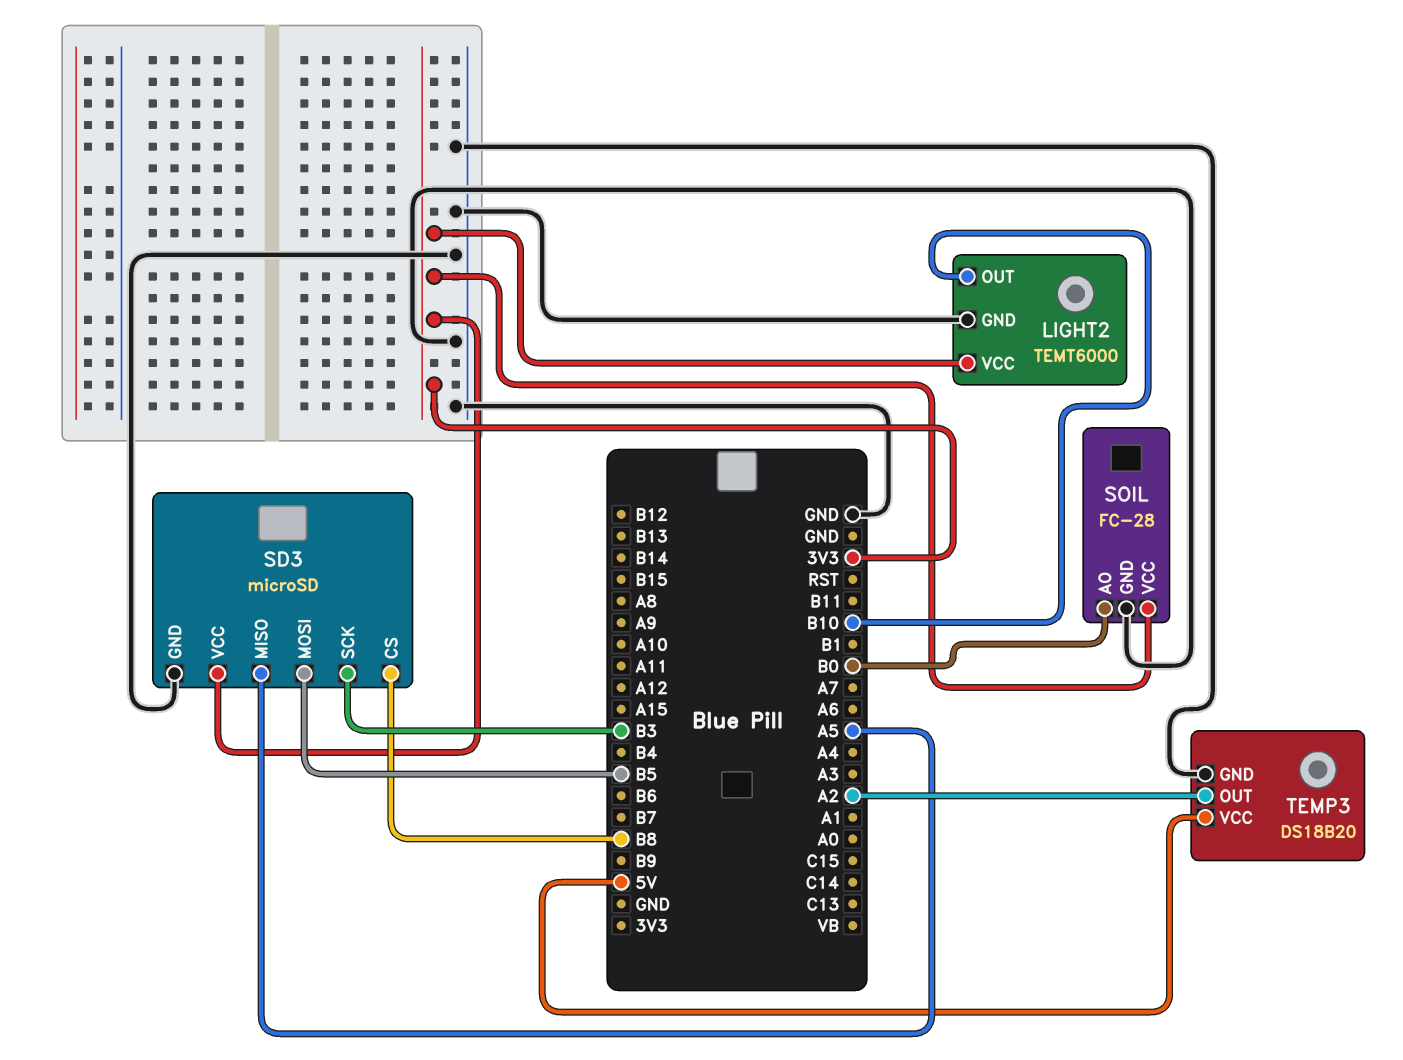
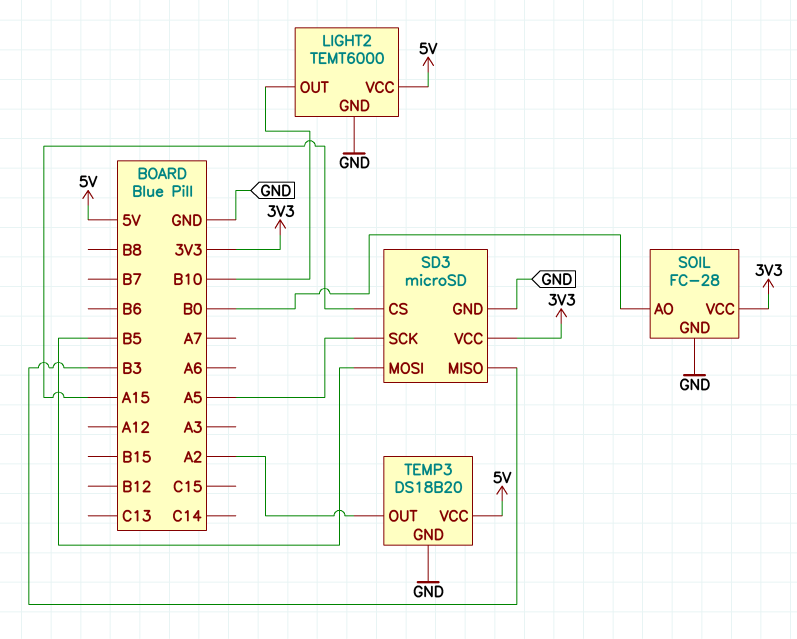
LIGHT2 pin VCC: 3V3 -> 5V
SD3 pin CS: B8 -> A15
SD3 pin MISO: A5 -> B3
SD3 pin SCK: B3 -> A5

